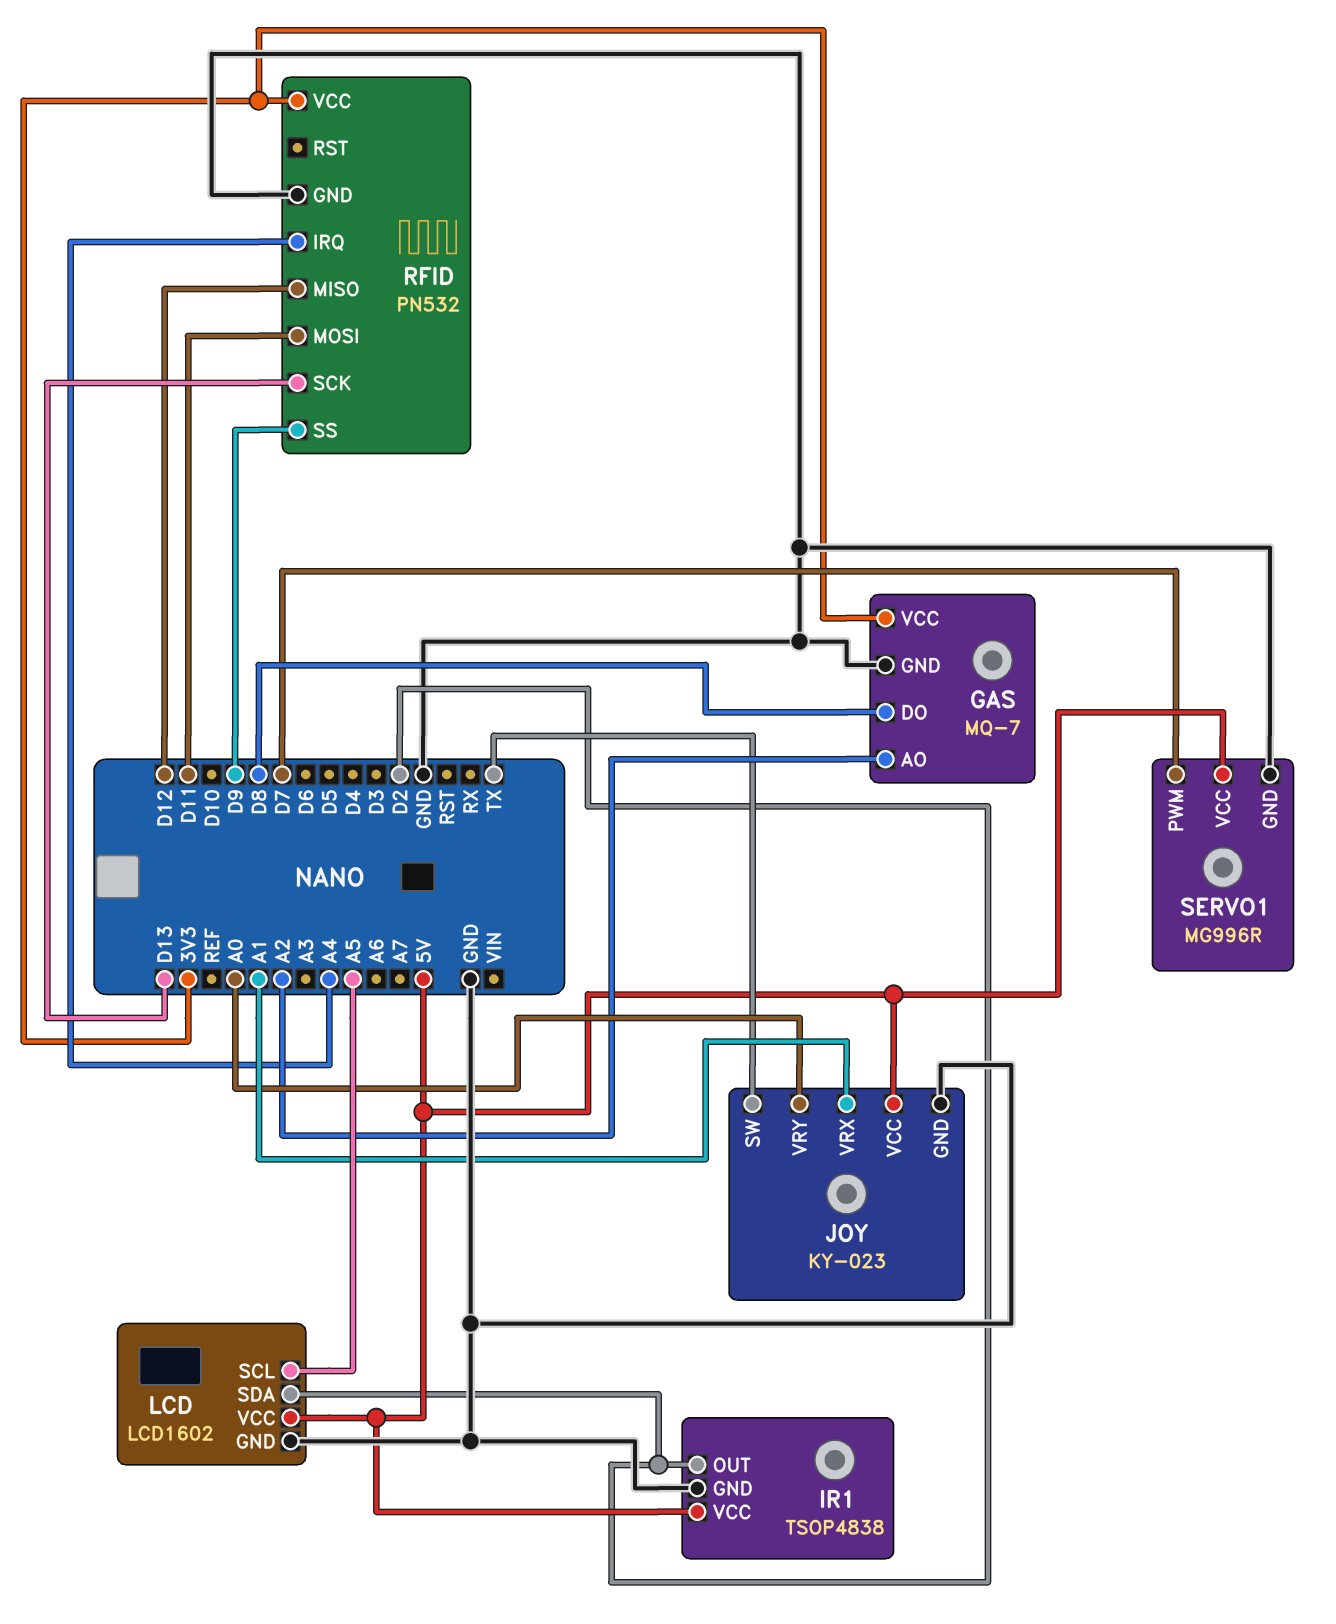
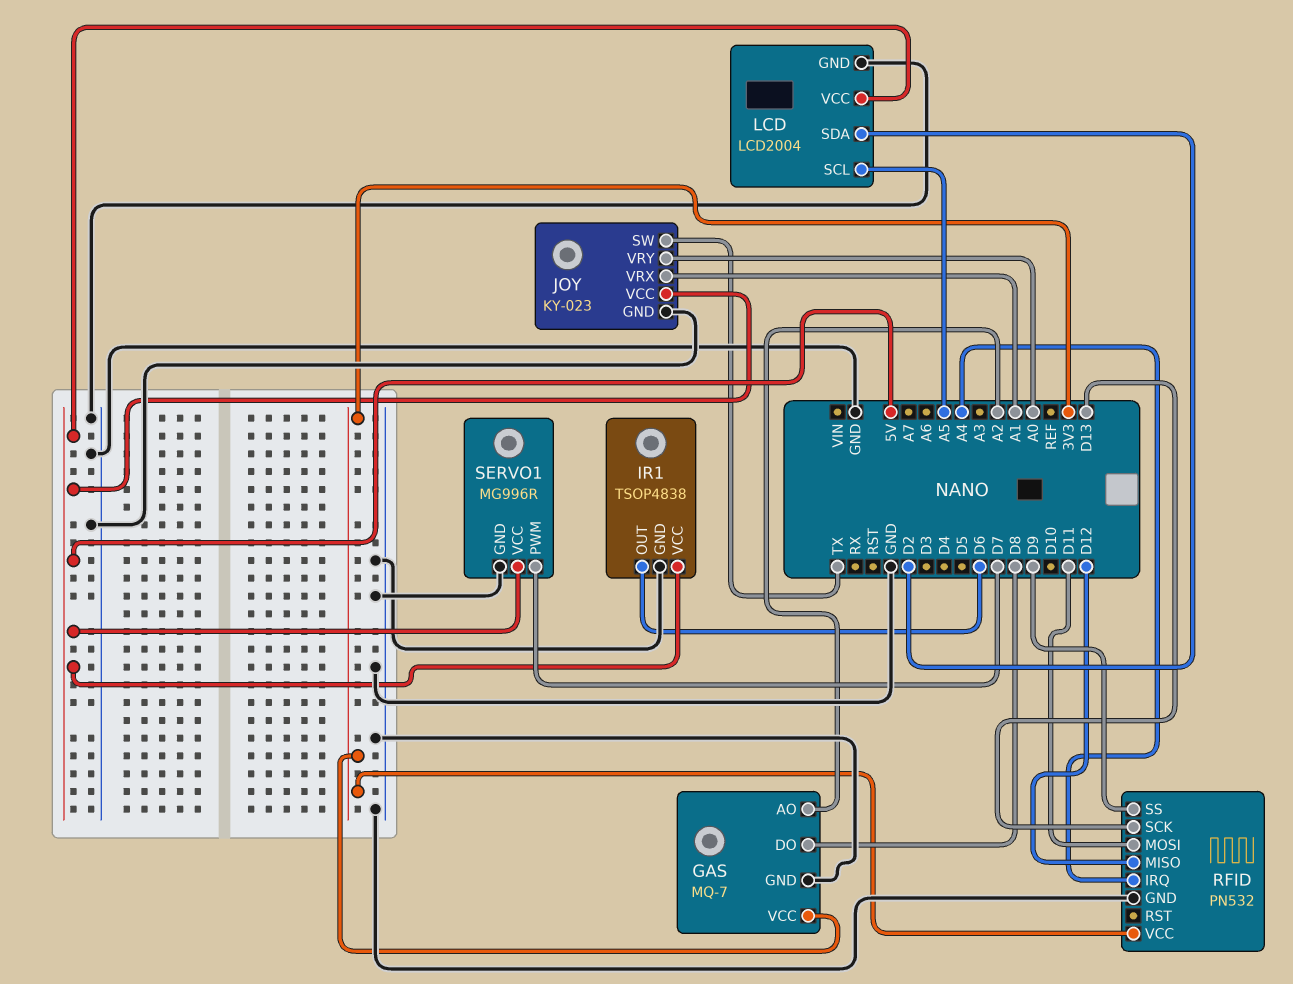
IR1 pin OUT: D2 -> D6
LCD: LCD1602 -> LCD2004

